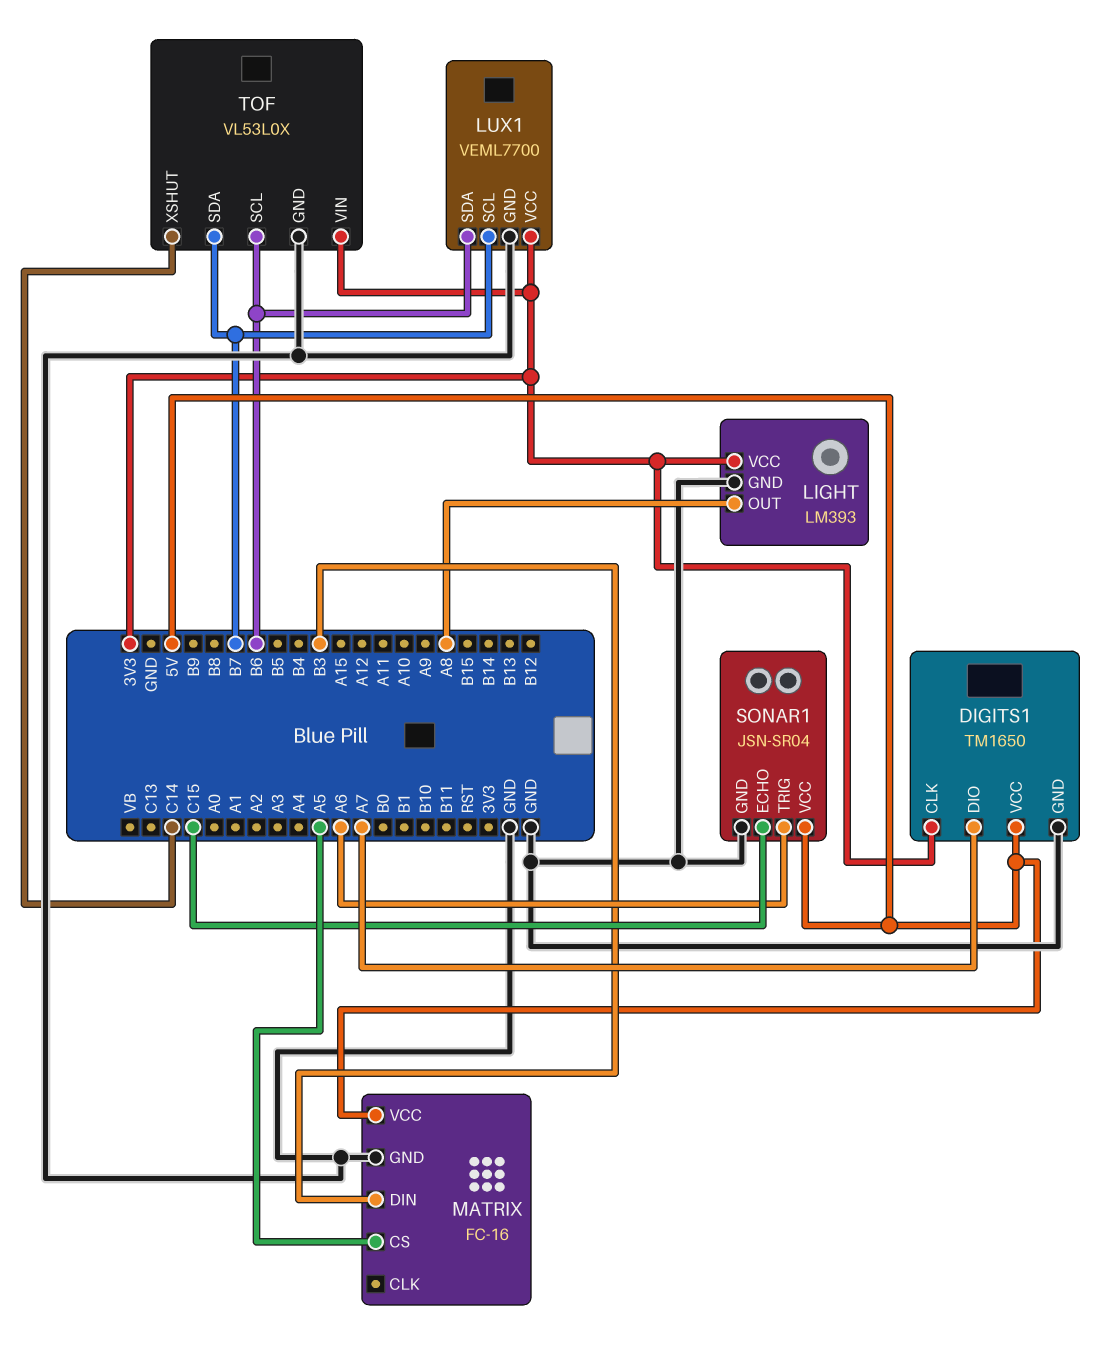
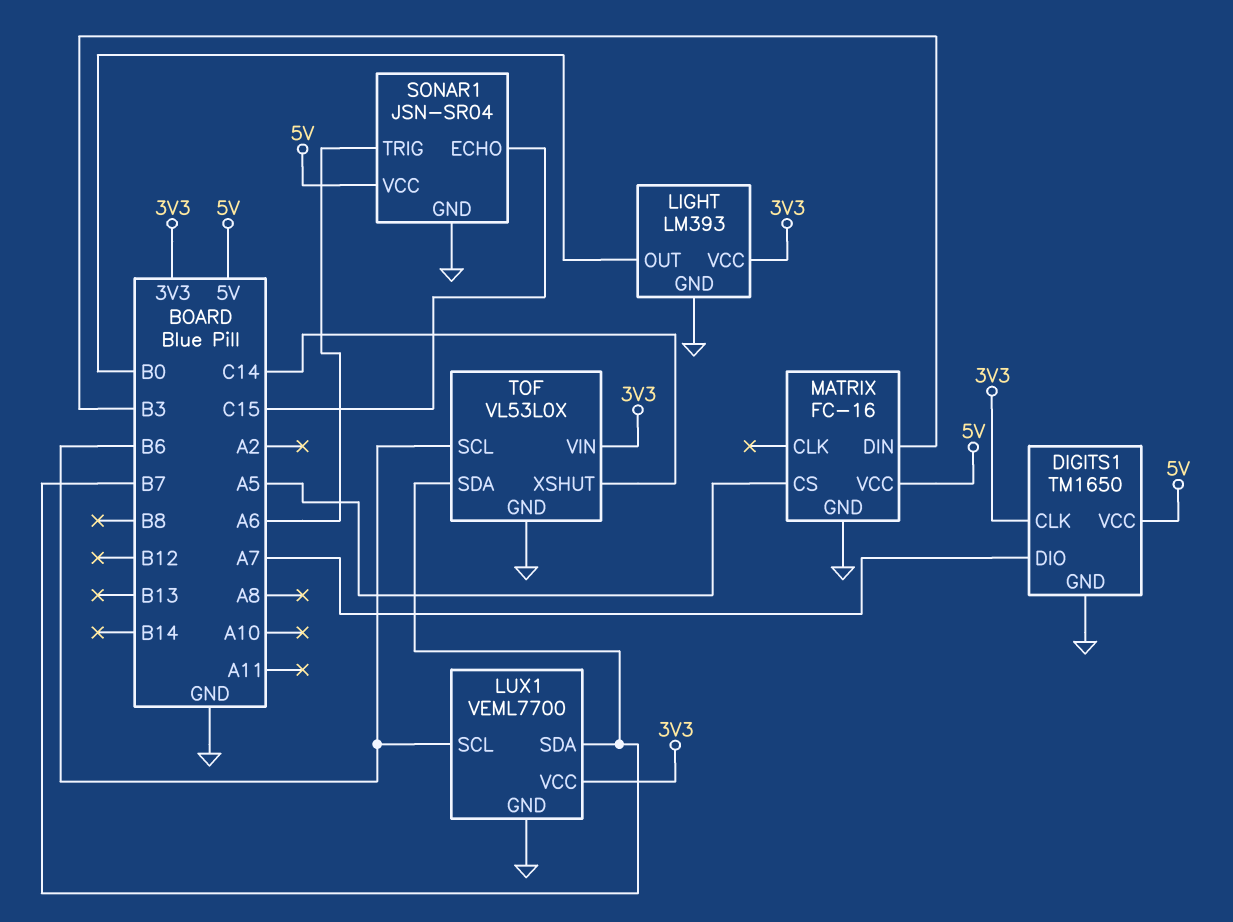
LIGHT pin OUT: A8 -> B0
LUX1 pin SCL: B7 -> B6
LUX1 pin SDA: B6 -> B7

